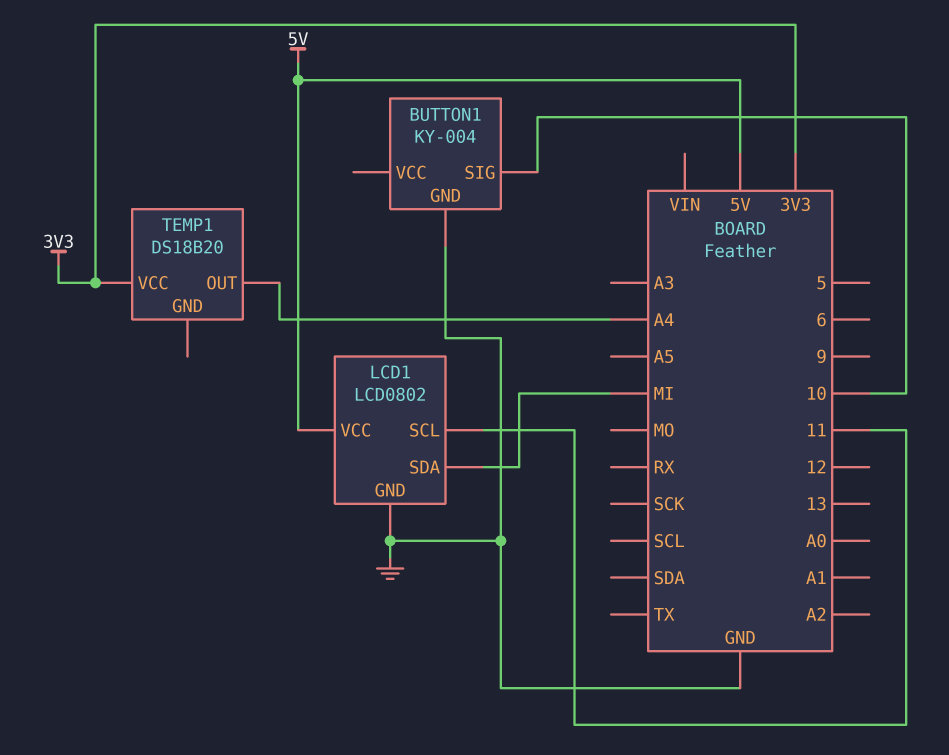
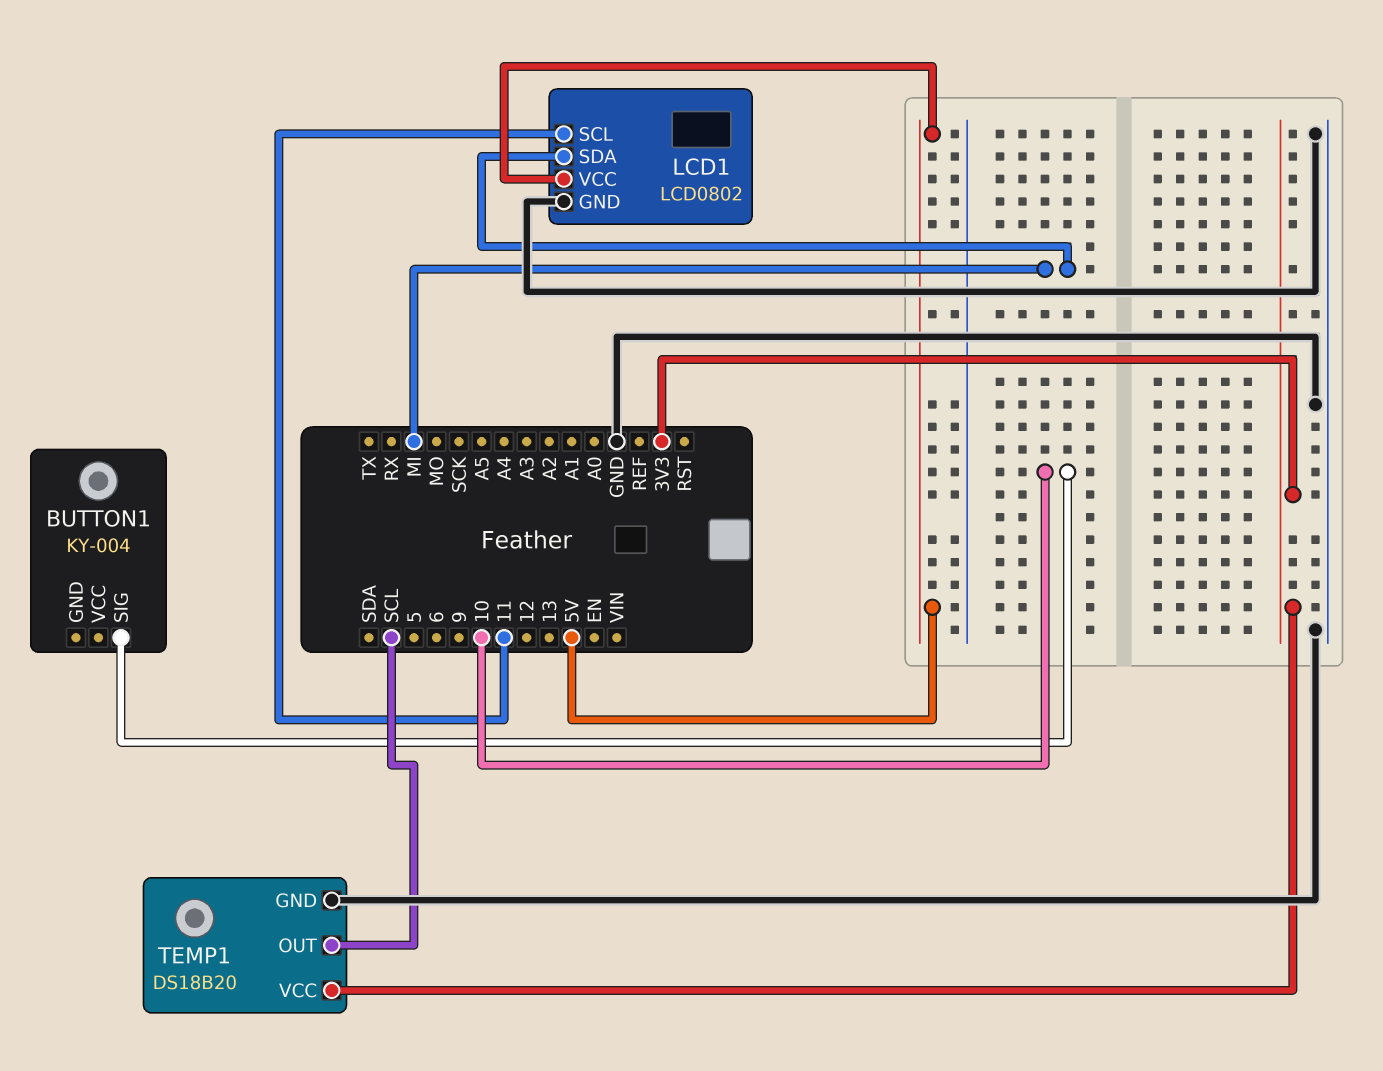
BUTTON1 pin GND: GND -> none
TEMP1 pin GND: none -> GND
TEMP1 pin OUT: A4 -> SCL

